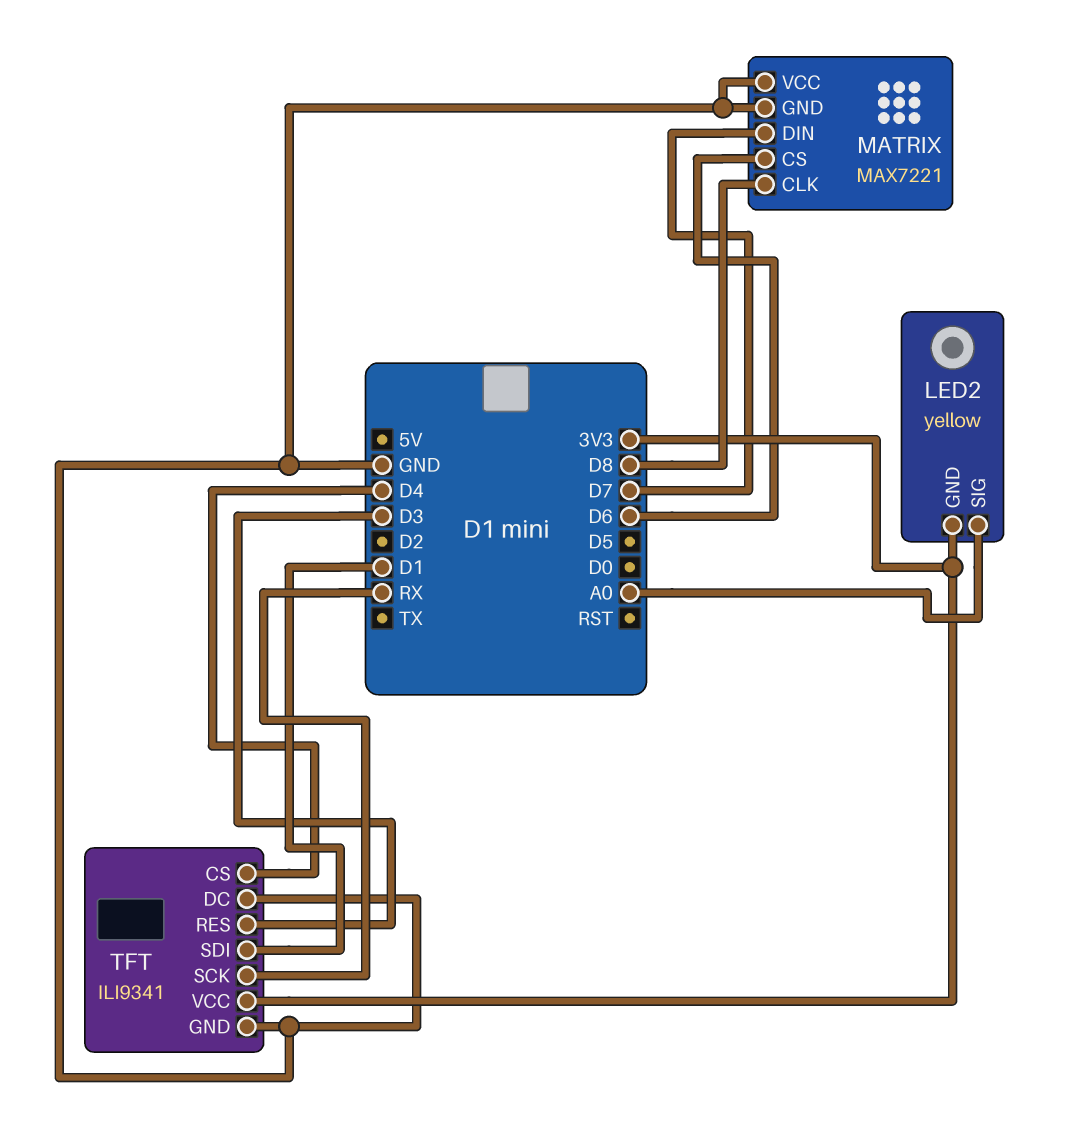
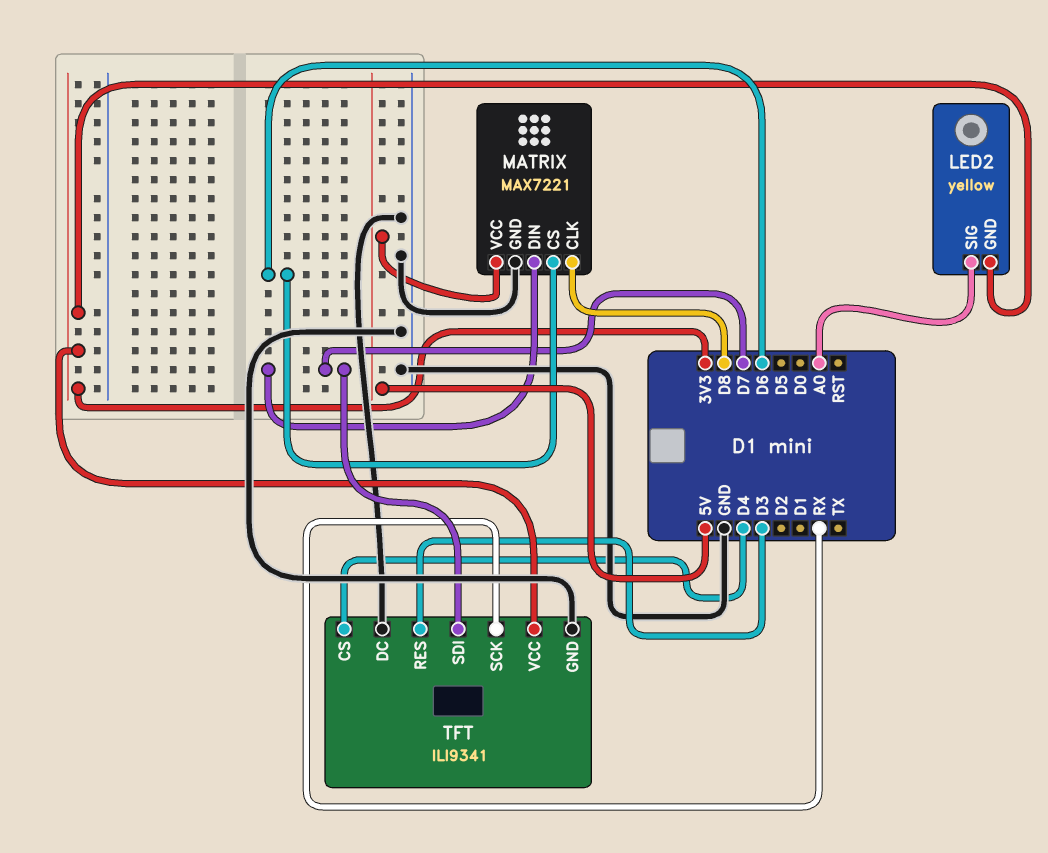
MATRIX pin VCC: GND -> 5V
TFT pin SDI: D1 -> D7

